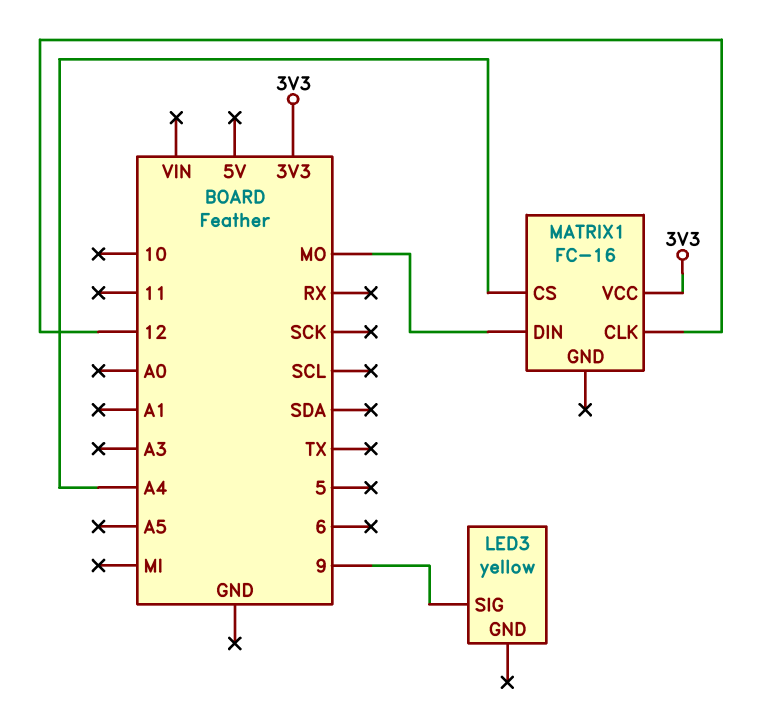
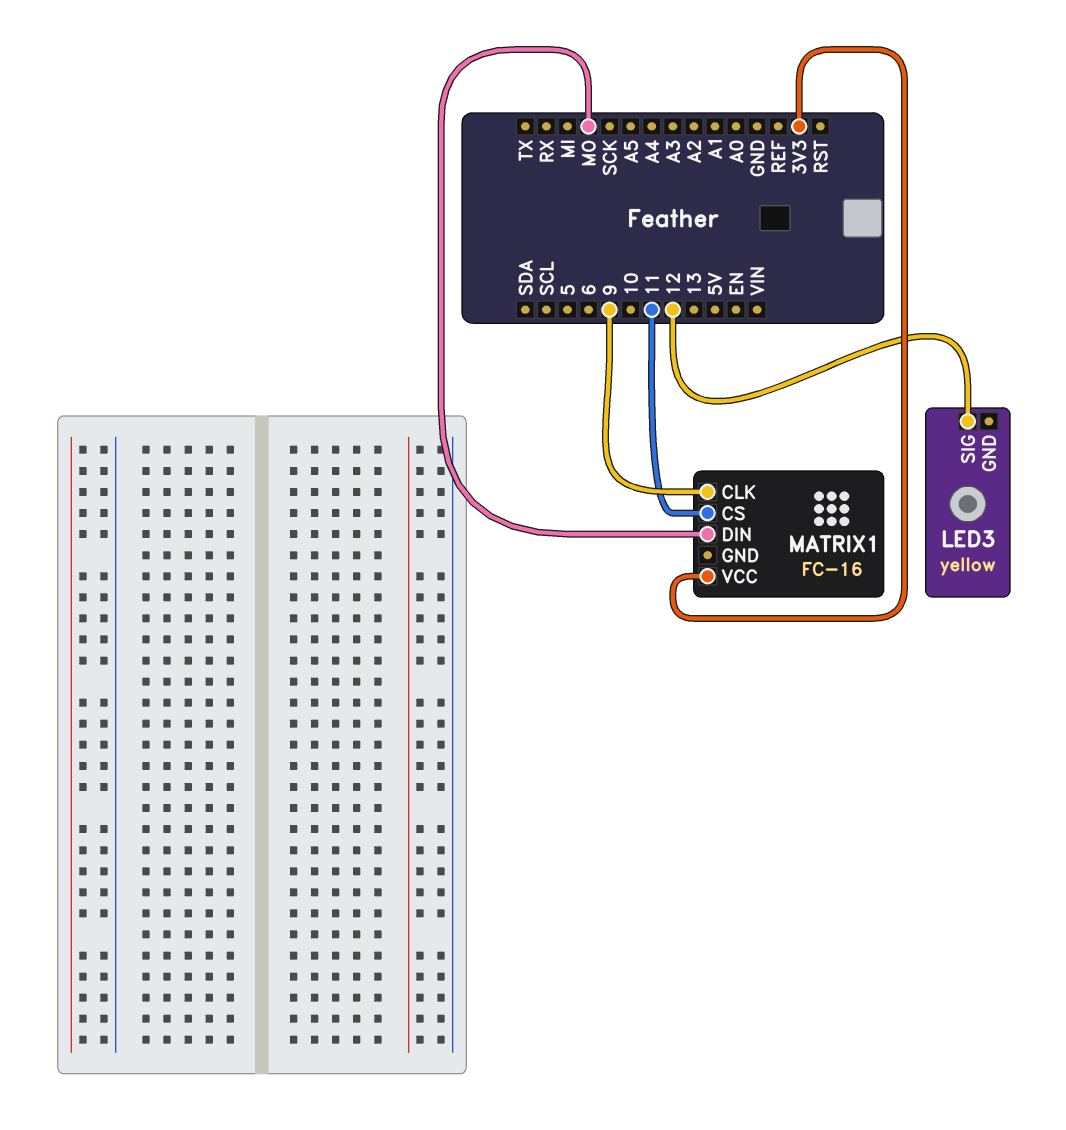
LED3 pin SIG: 9 -> 12
MATRIX1 pin CLK: 12 -> 9
MATRIX1 pin CS: A4 -> 11

